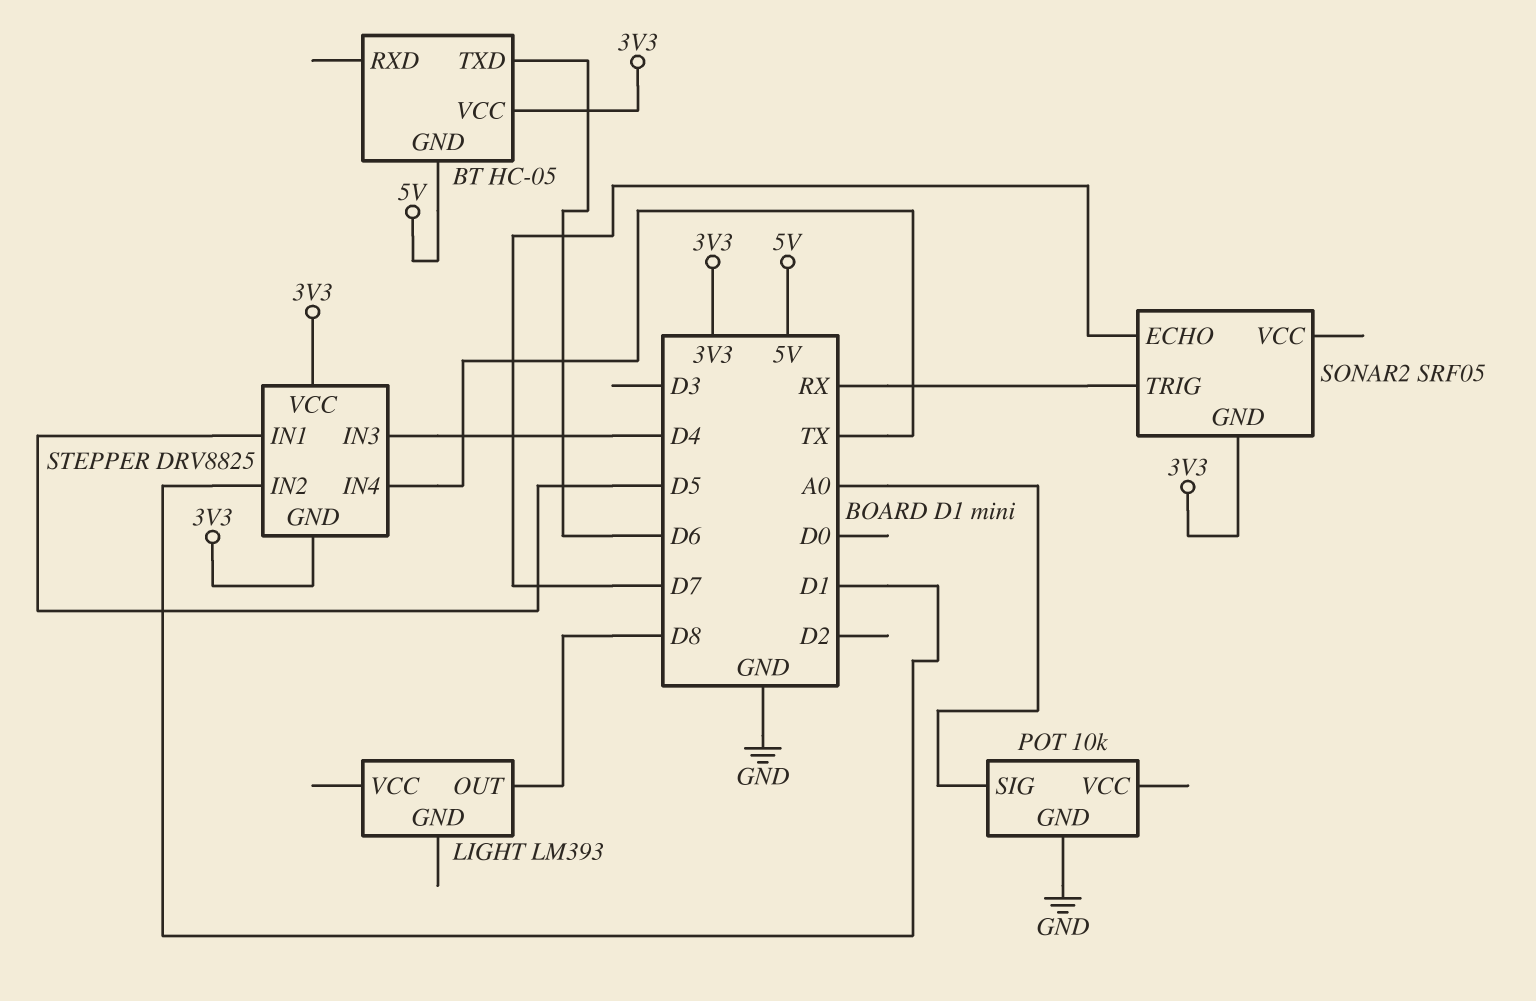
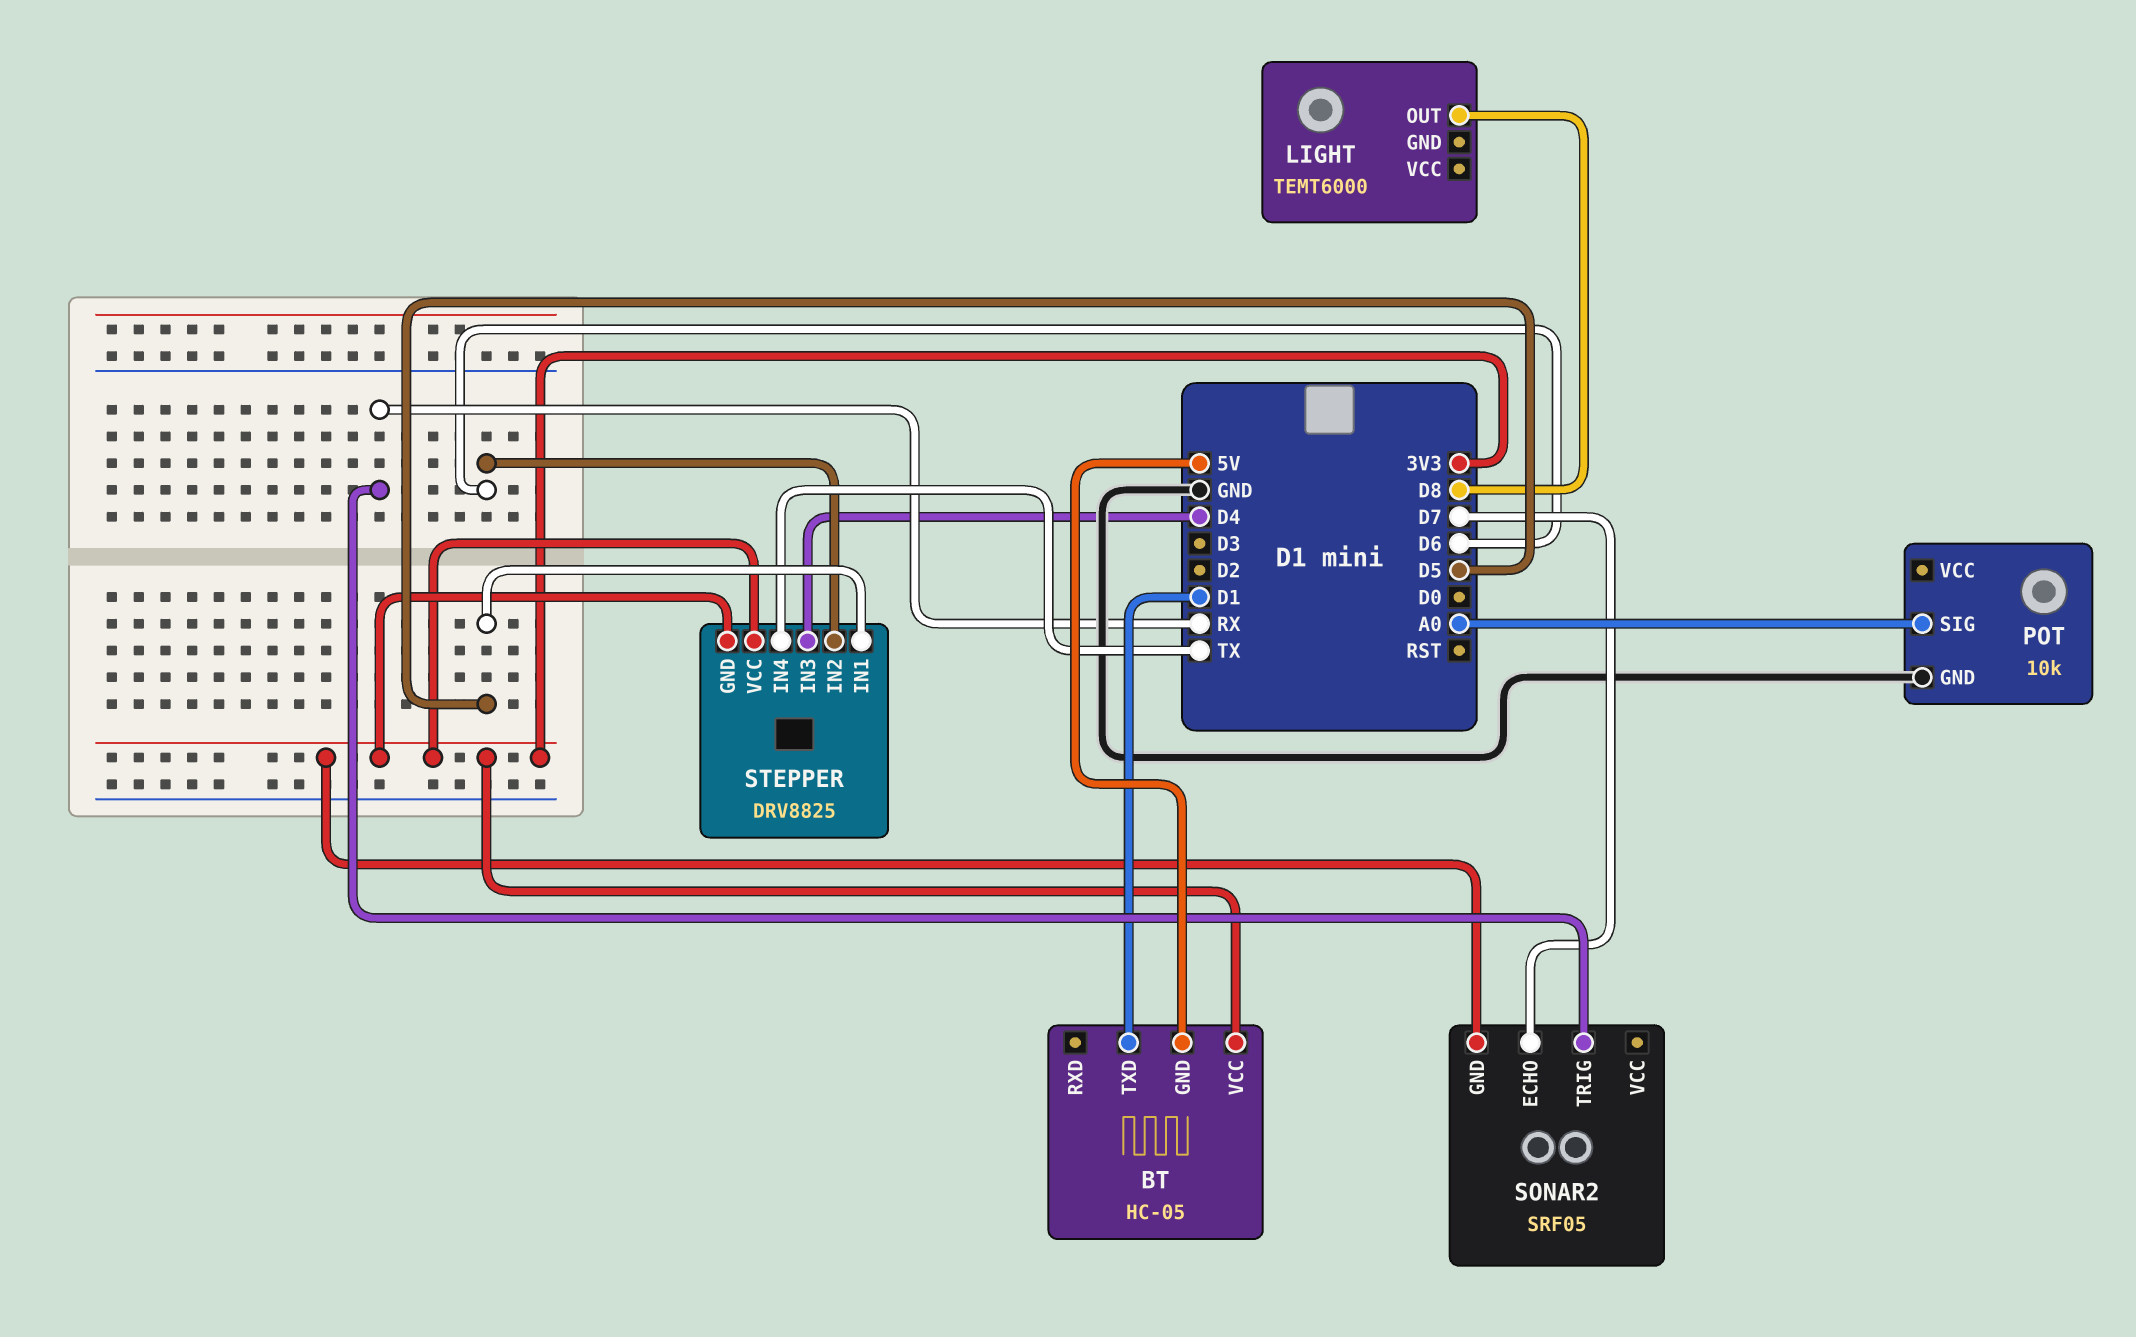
BT pin TXD: D6 -> D1
LIGHT: LM393 -> TEMT6000
STEPPER pin IN2: D1 -> D6

